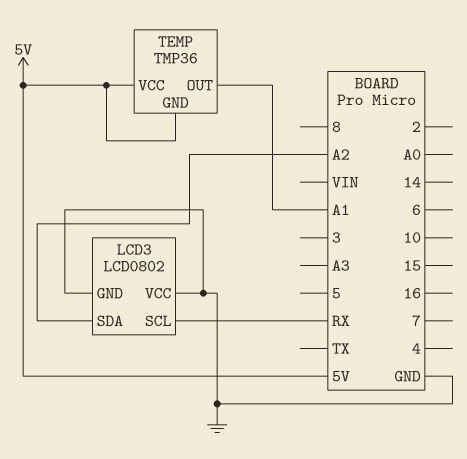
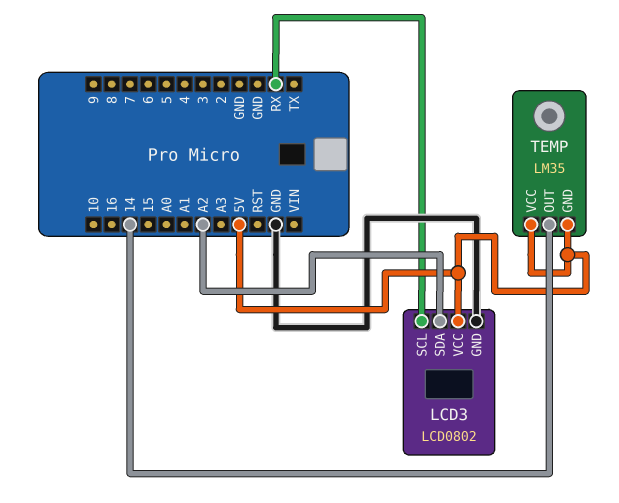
LCD3 pin VCC: GND -> 5V
TEMP: TMP36 -> LM35
TEMP pin OUT: A1 -> 14

